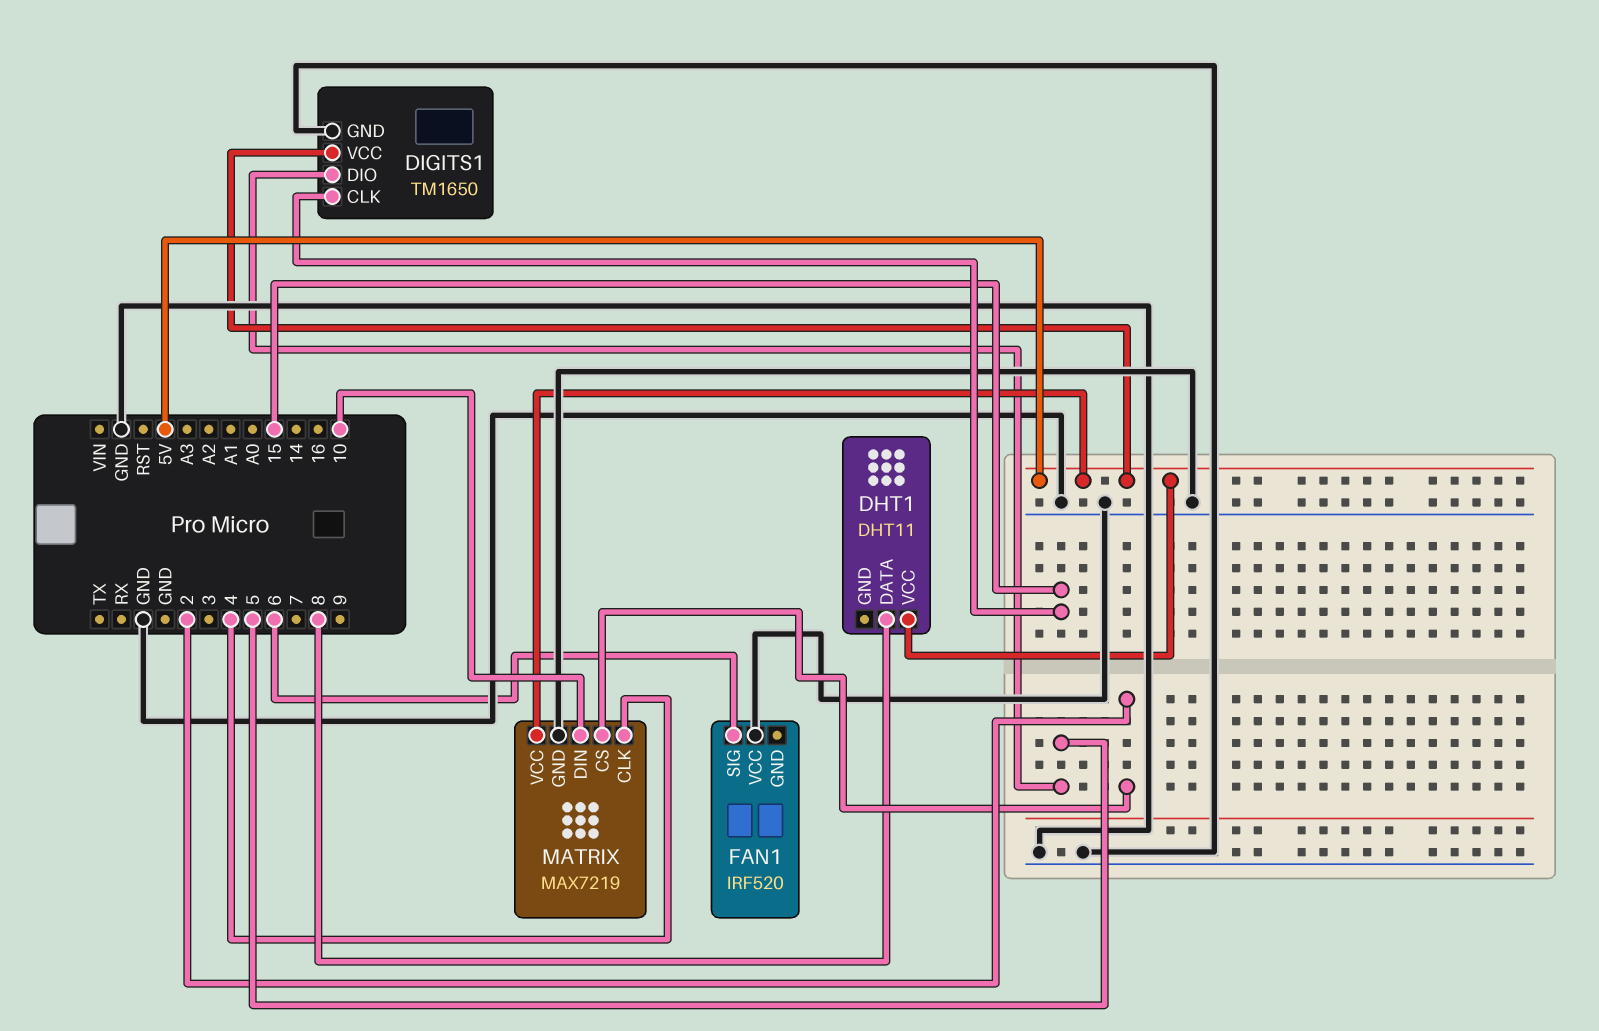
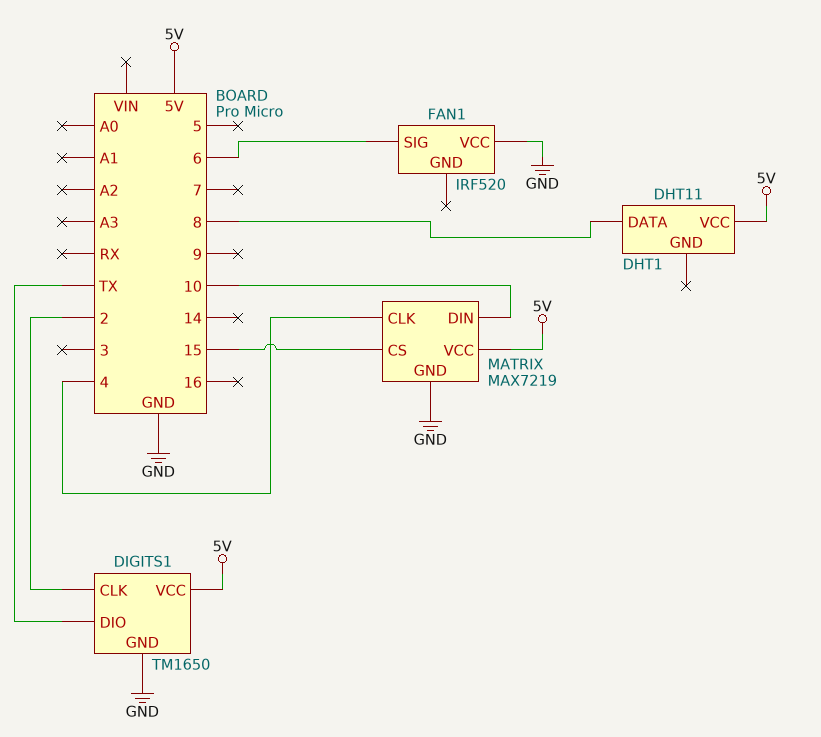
DIGITS1 pin CLK: 15 -> 2
DIGITS1 pin DIO: 5 -> TX
MATRIX pin CS: 2 -> 15

